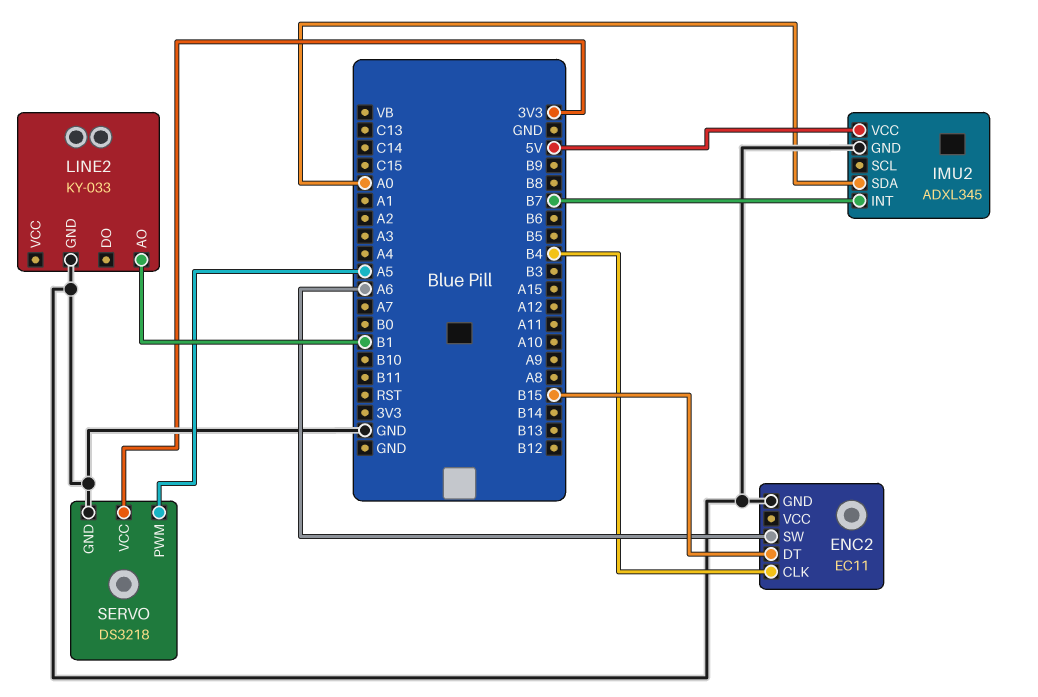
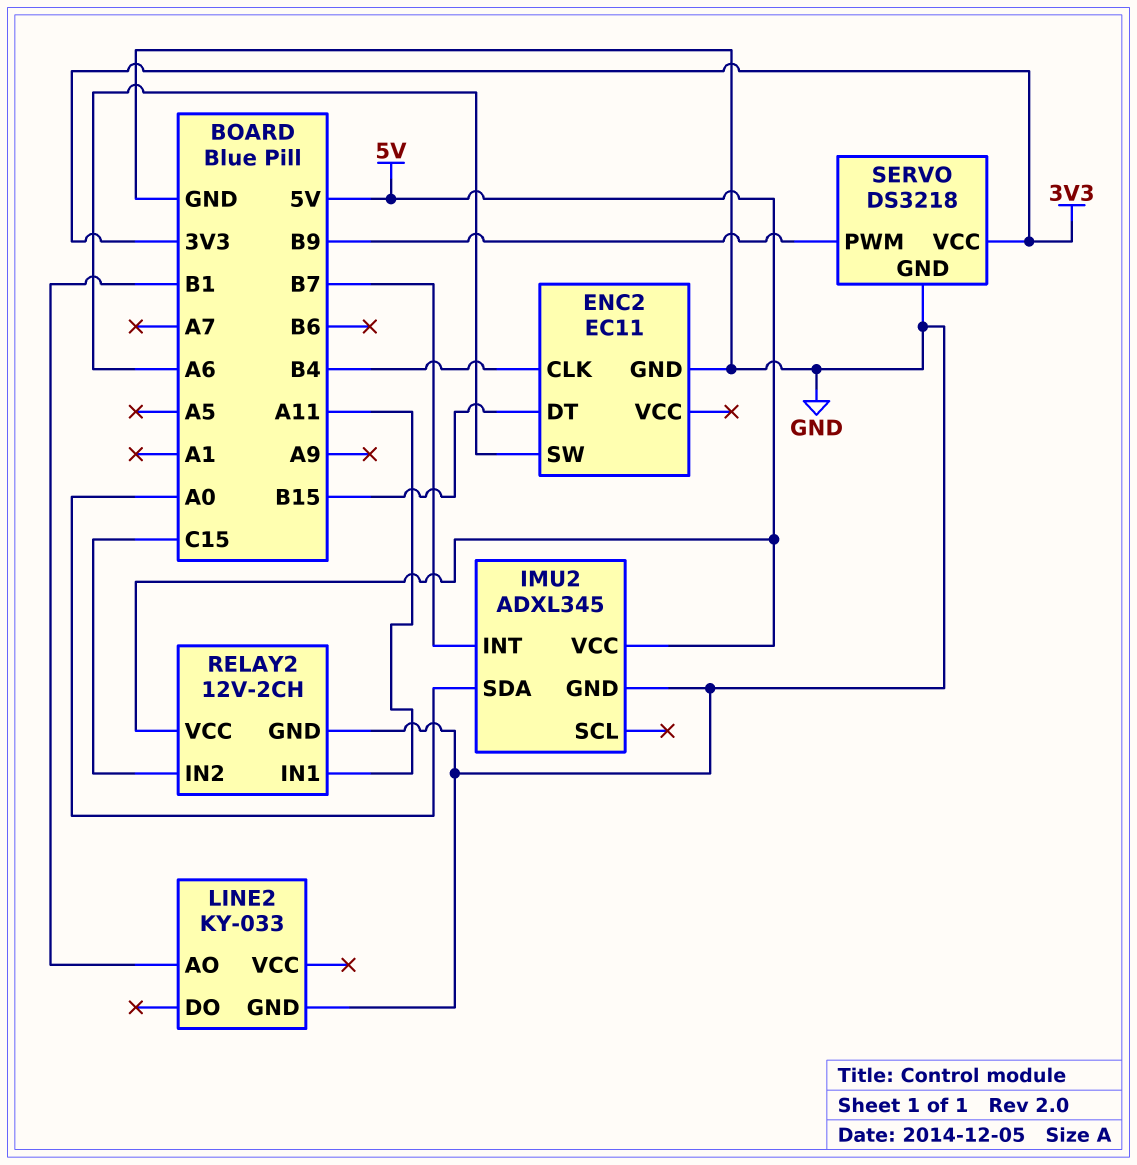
RELAY2: none -> 12V-2CH
RELAY2 pin GND: none -> GND
RELAY2 pin IN1: none -> A11
RELAY2 pin IN2: none -> C15
RELAY2 pin VCC: none -> 5V
SERVO pin PWM: A5 -> B9

